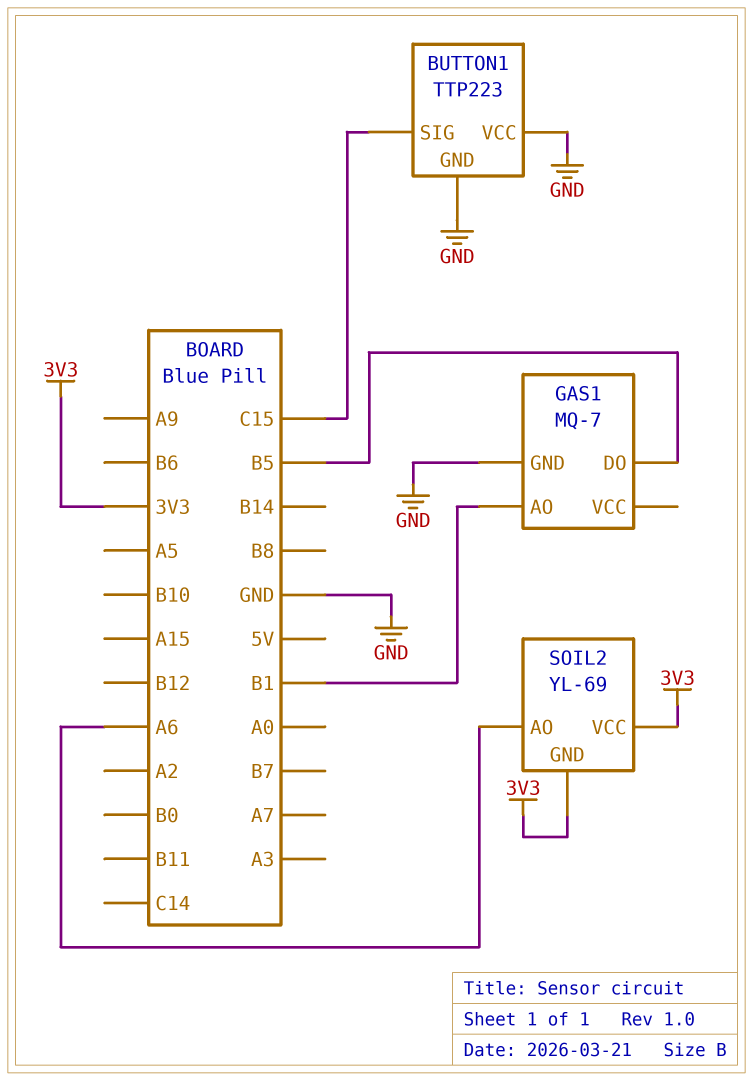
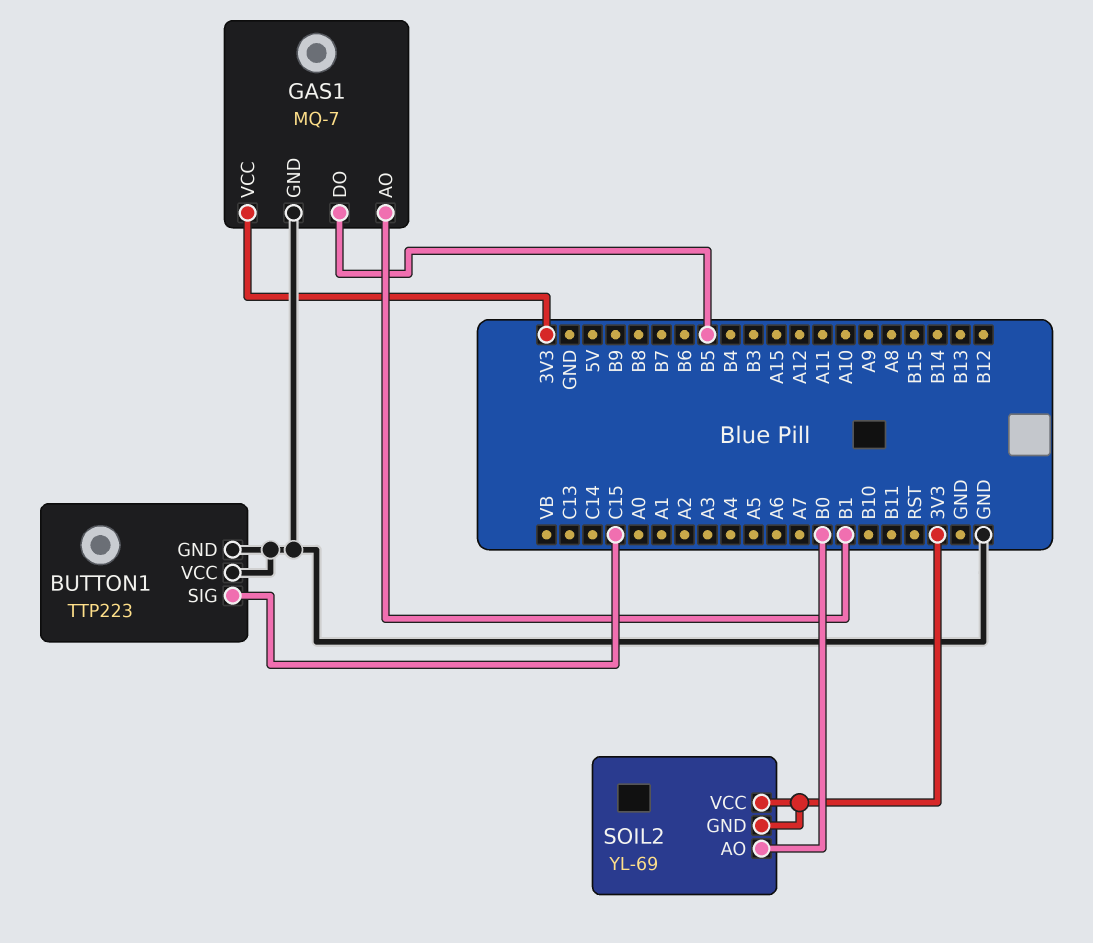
GAS1 pin VCC: none -> 3V3
SOIL2 pin AO: A6 -> B0

